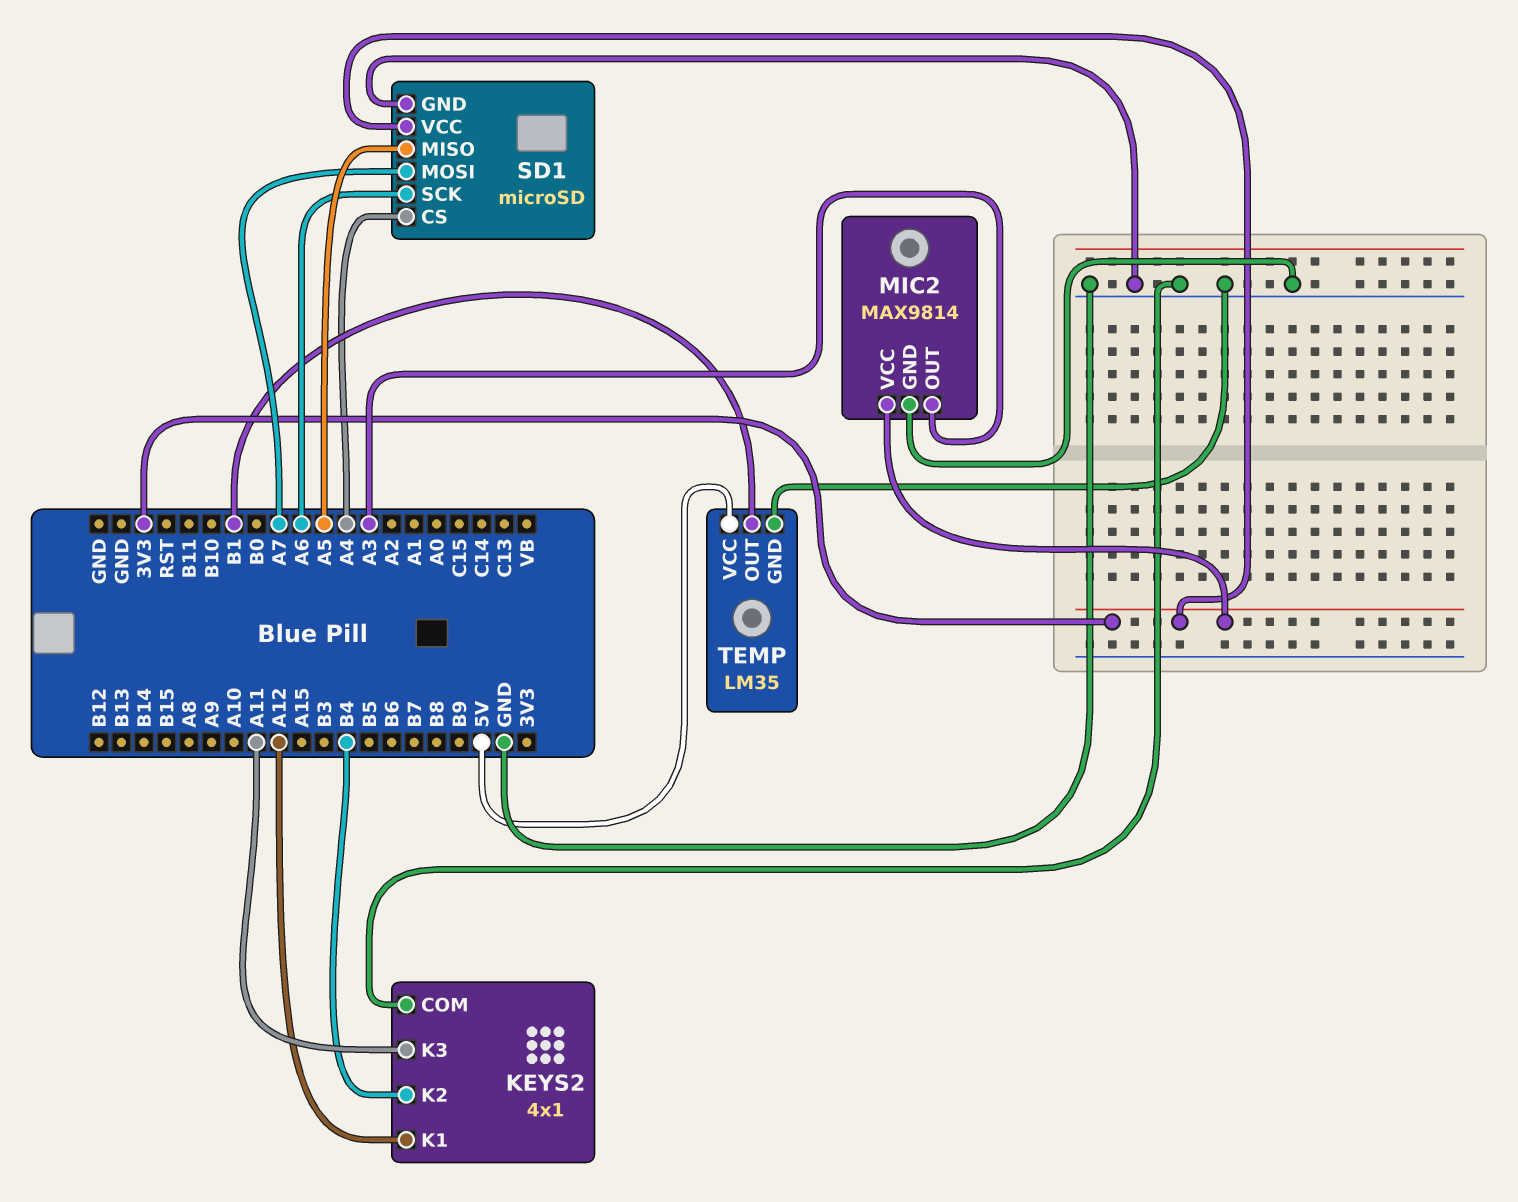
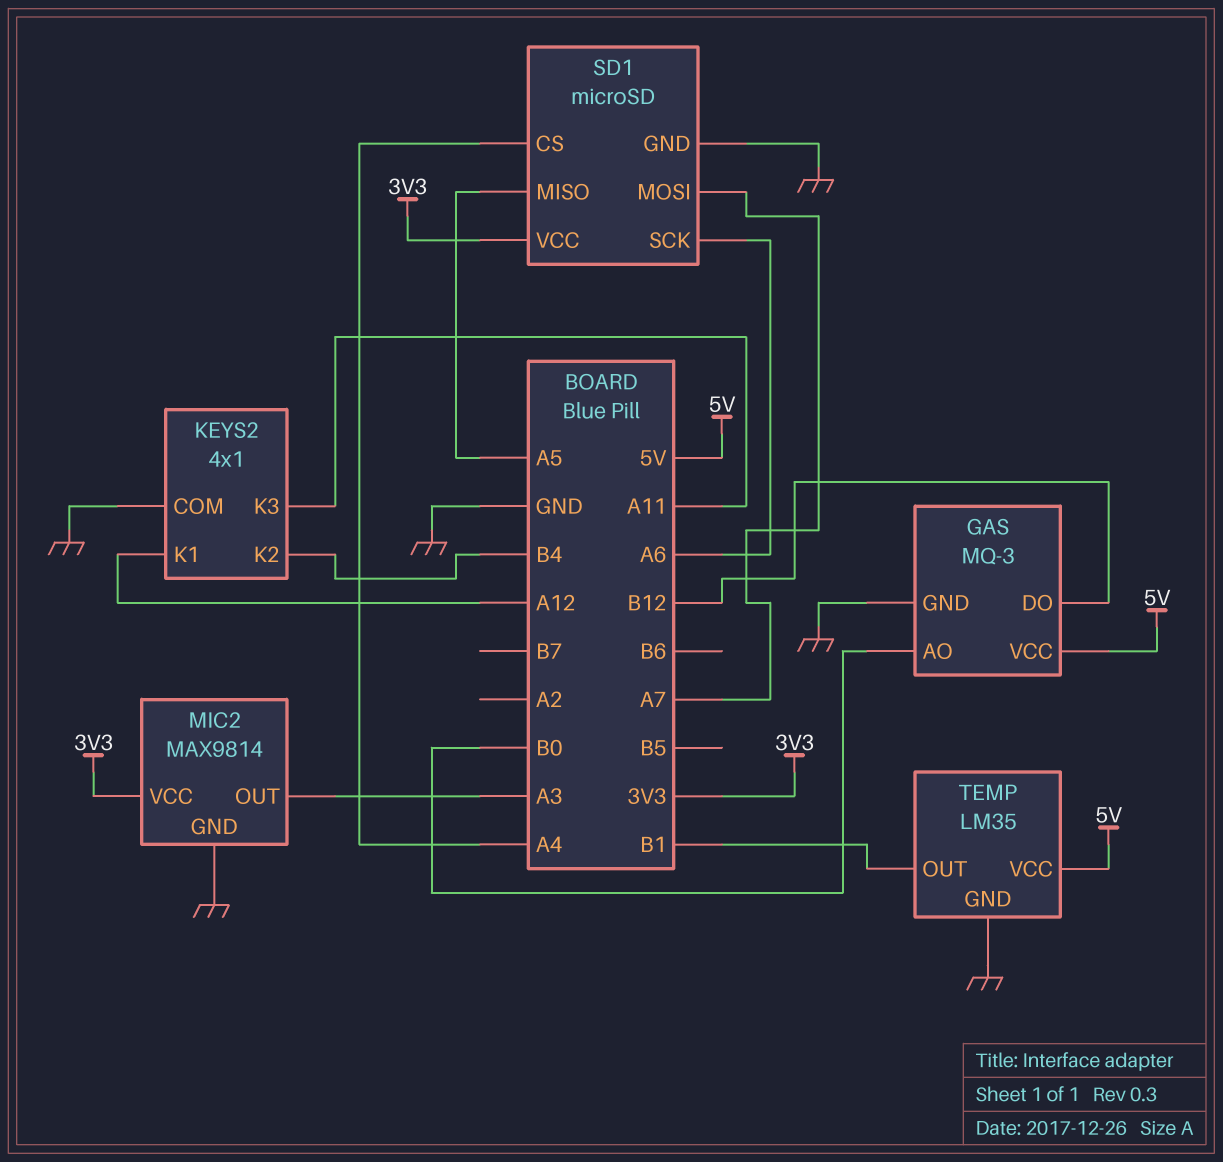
GAS: none -> MQ-3
GAS pin AO: none -> B0
GAS pin DO: none -> B12
GAS pin GND: none -> GND
GAS pin VCC: none -> 5V

